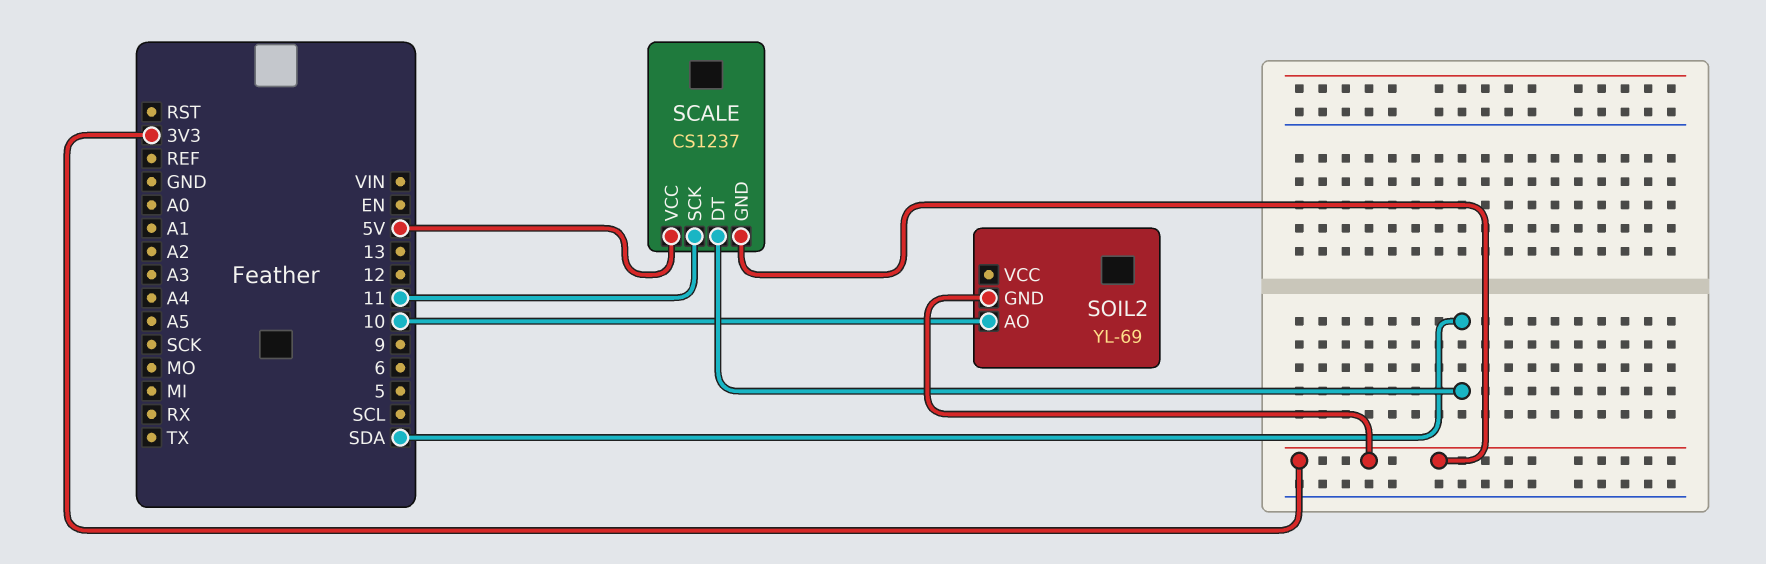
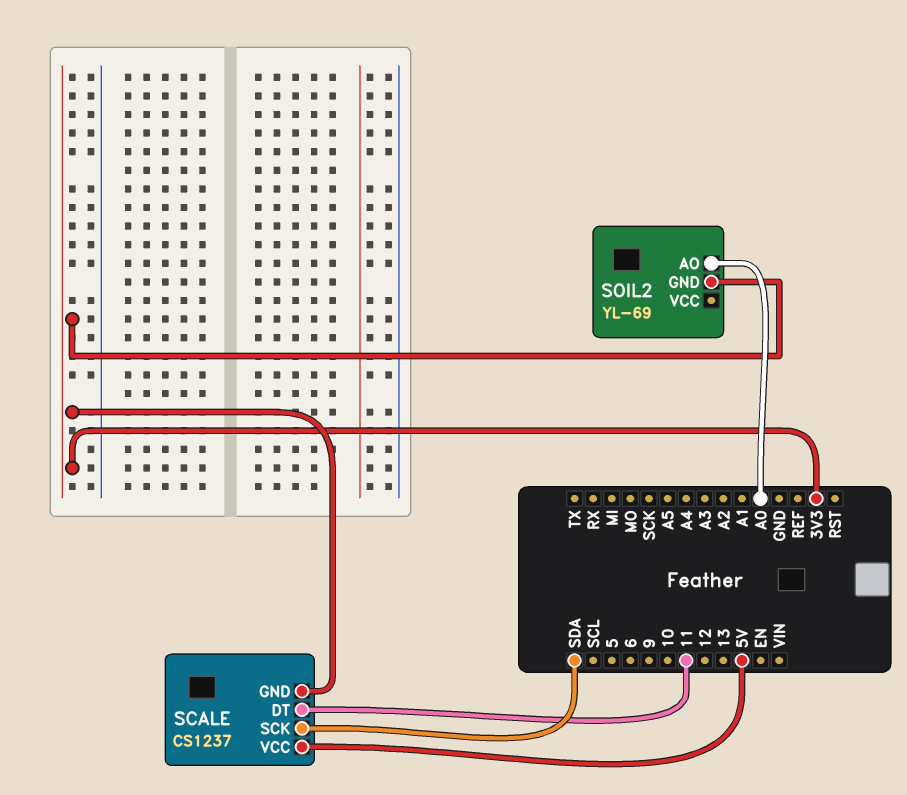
SCALE pin DT: SDA -> 11
SCALE pin SCK: 11 -> SDA
SOIL2 pin AO: 10 -> A0

